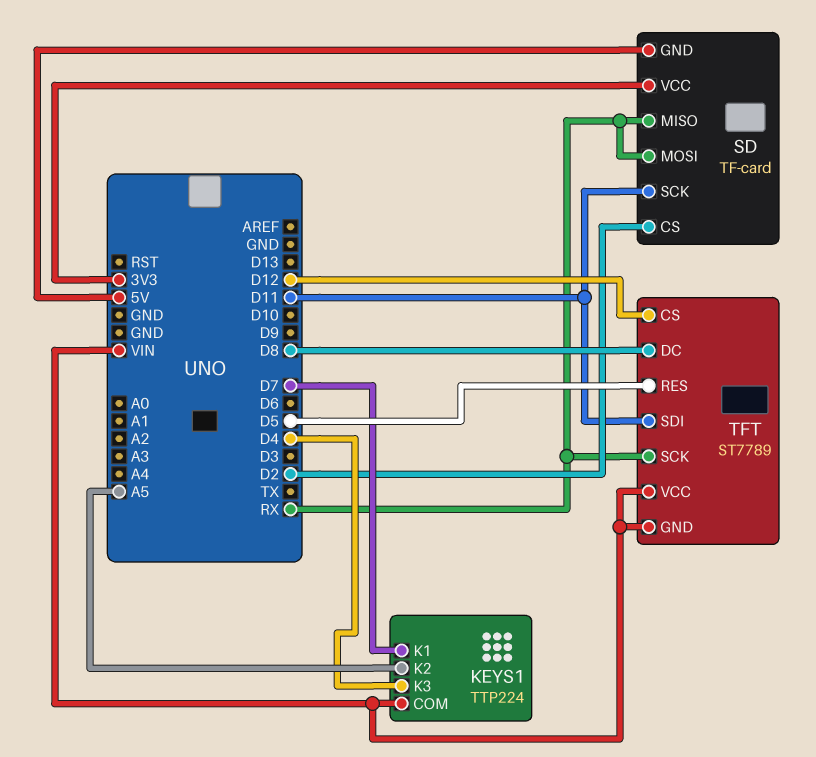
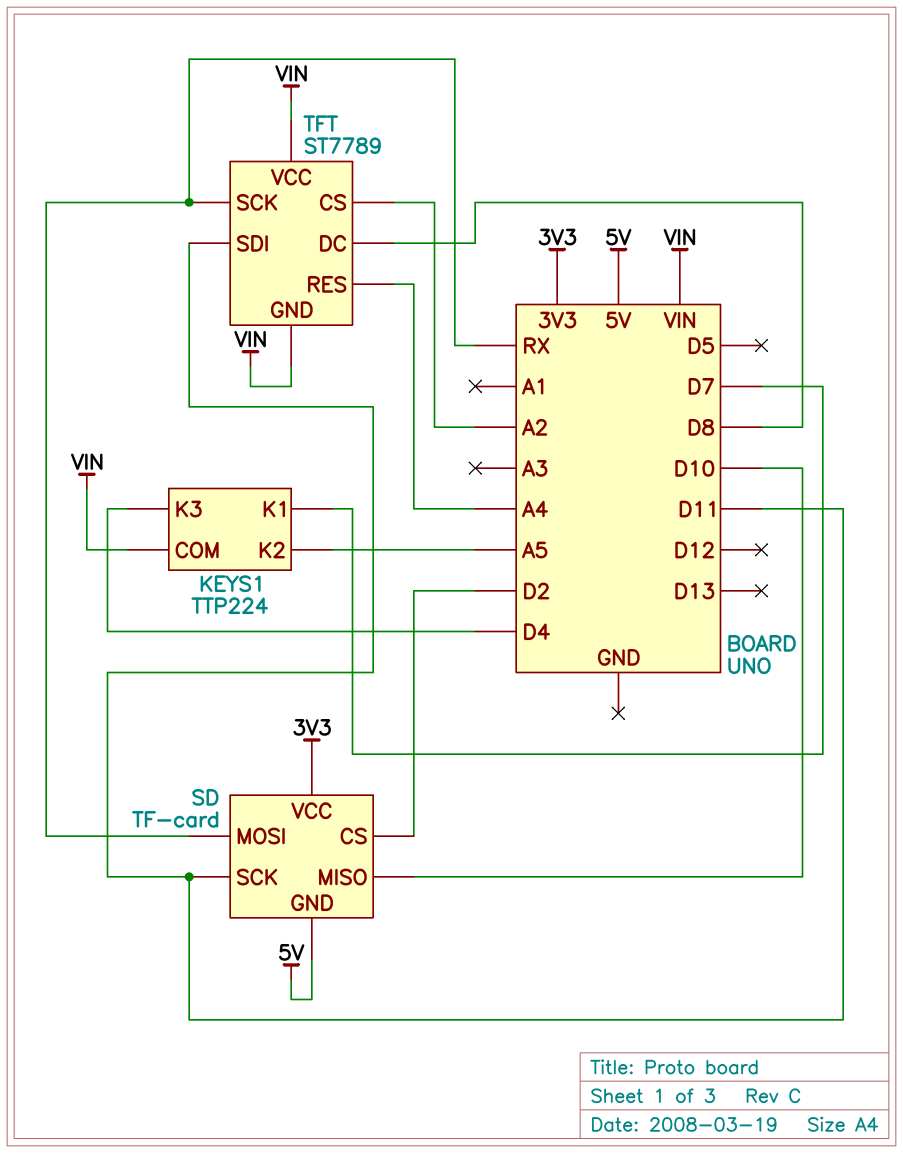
SD pin MISO: RX -> D10
TFT pin CS: D12 -> A2
TFT pin RES: D5 -> A4

